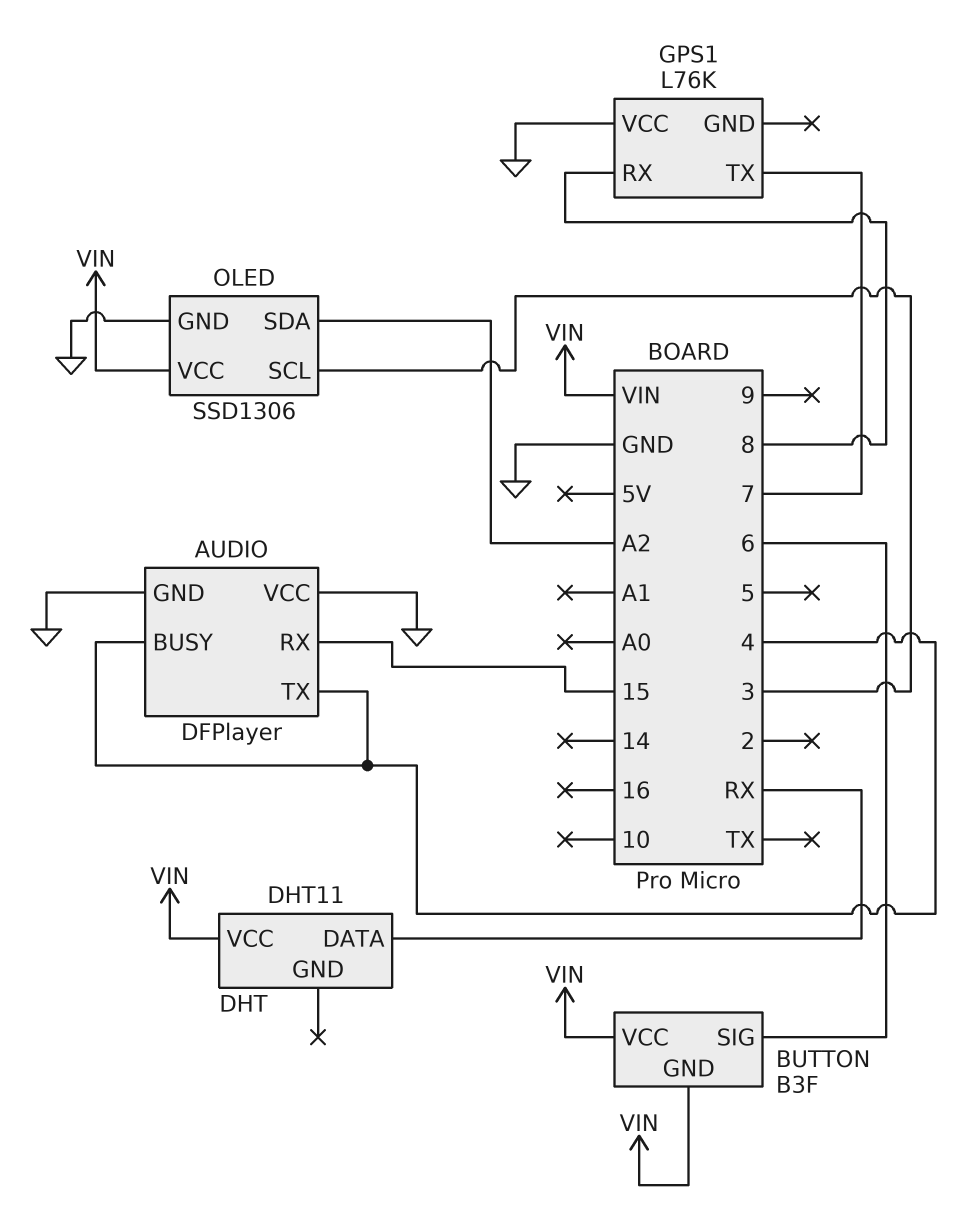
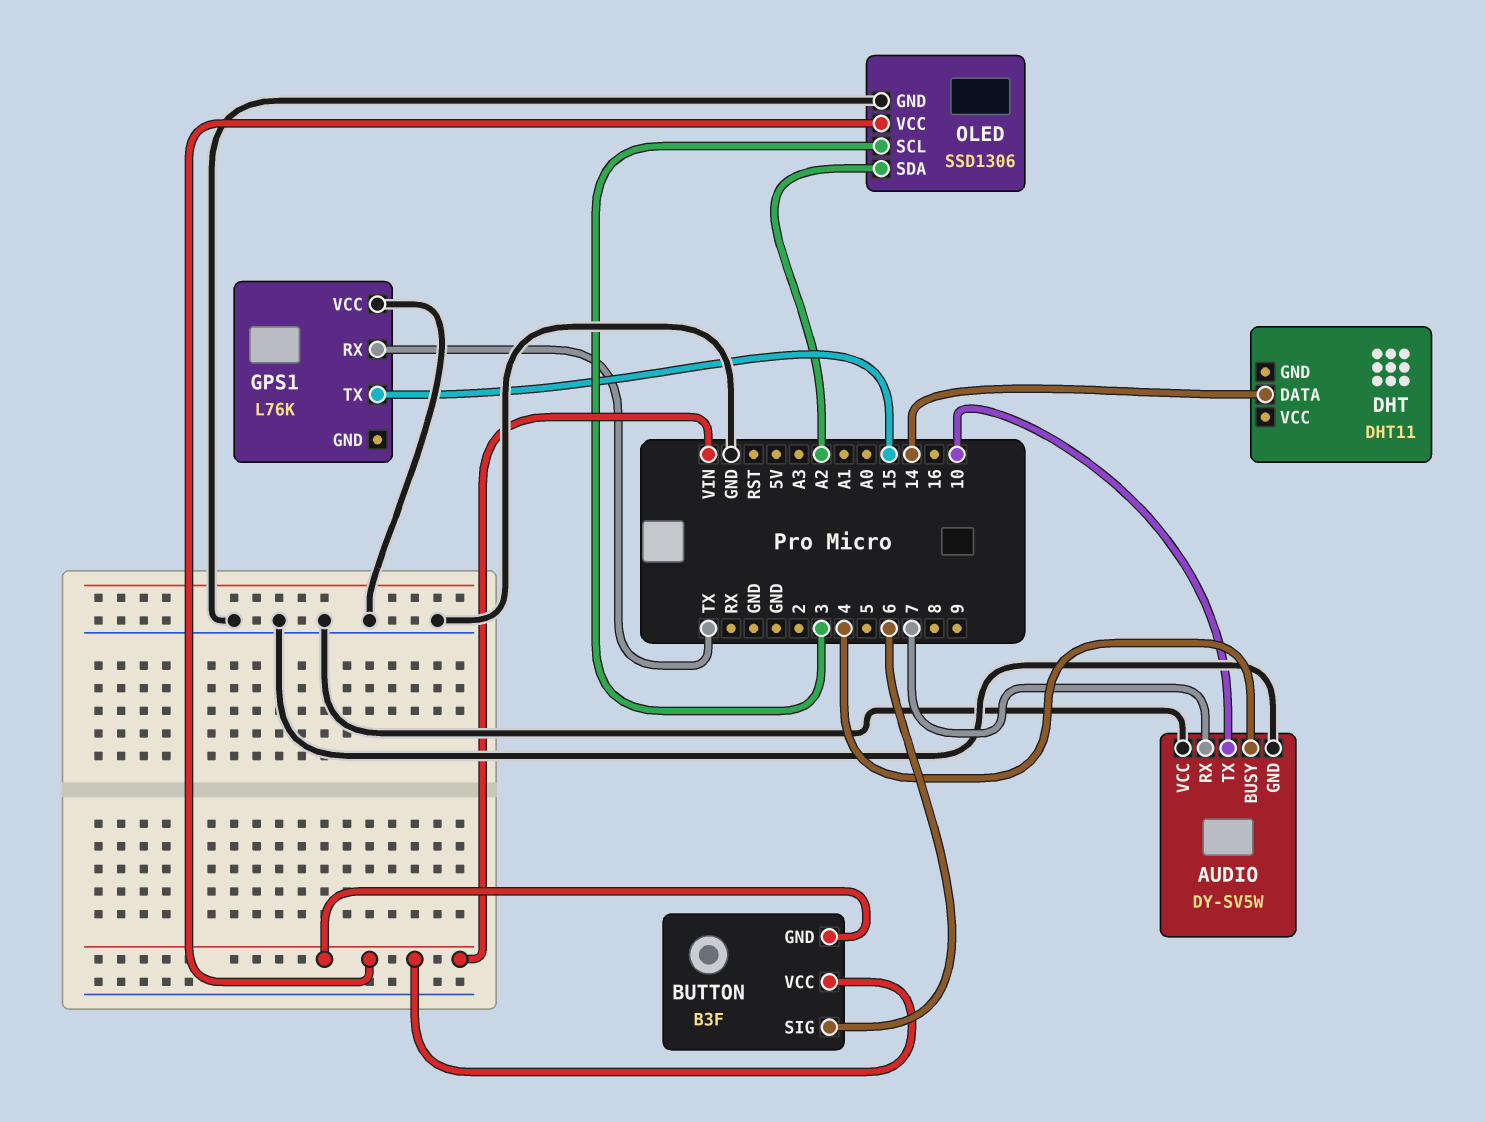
AUDIO: DFPlayer -> DY-SV5W
AUDIO pin RX: 15 -> 7
AUDIO pin TX: 4 -> 10
DHT pin DATA: RX -> 14
DHT pin VCC: VIN -> none
GPS1 pin RX: 8 -> TX
GPS1 pin TX: 7 -> 15

